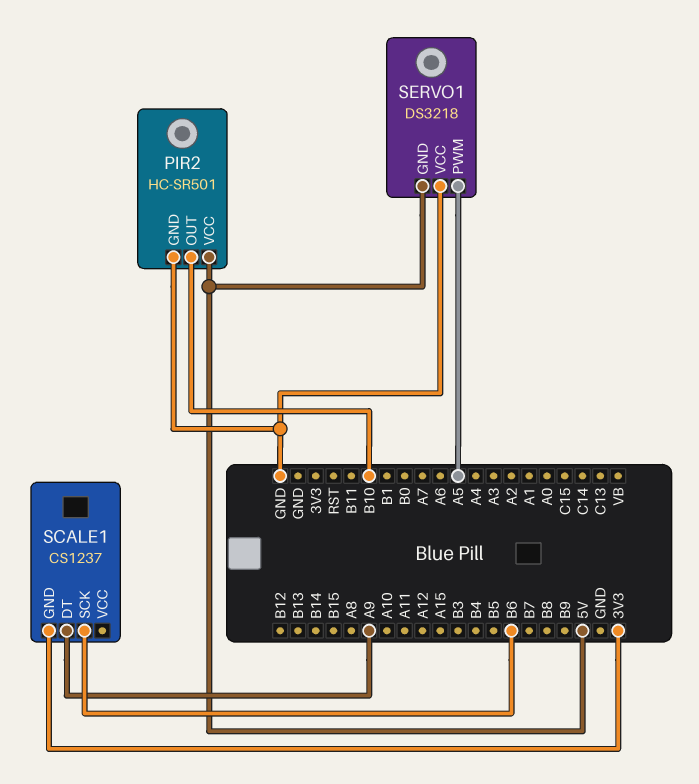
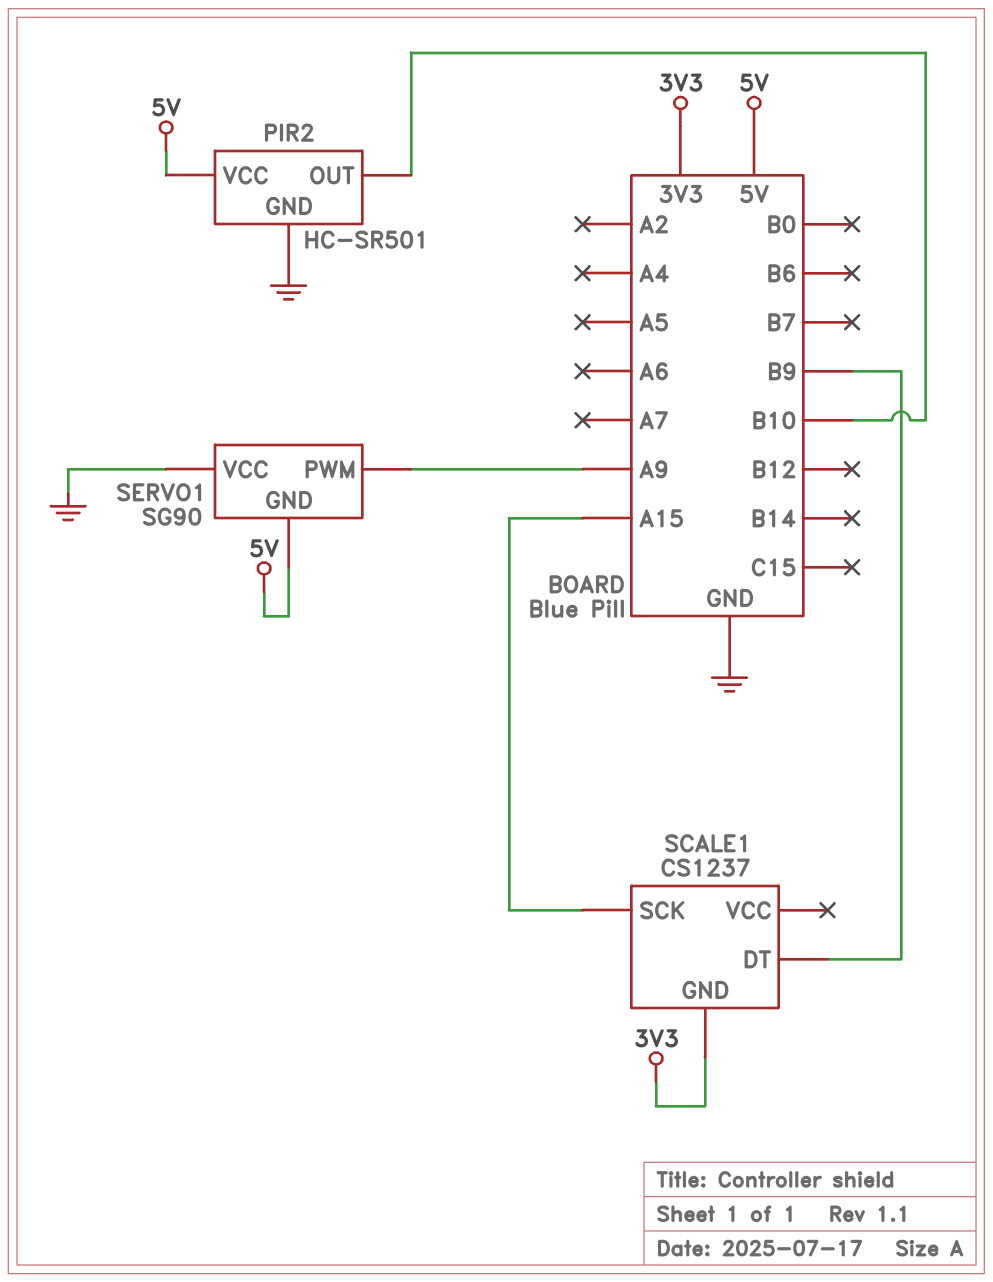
SCALE1 pin DT: A9 -> B9
SCALE1 pin SCK: B6 -> A15
SERVO1: DS3218 -> SG90
SERVO1 pin PWM: A5 -> A9

